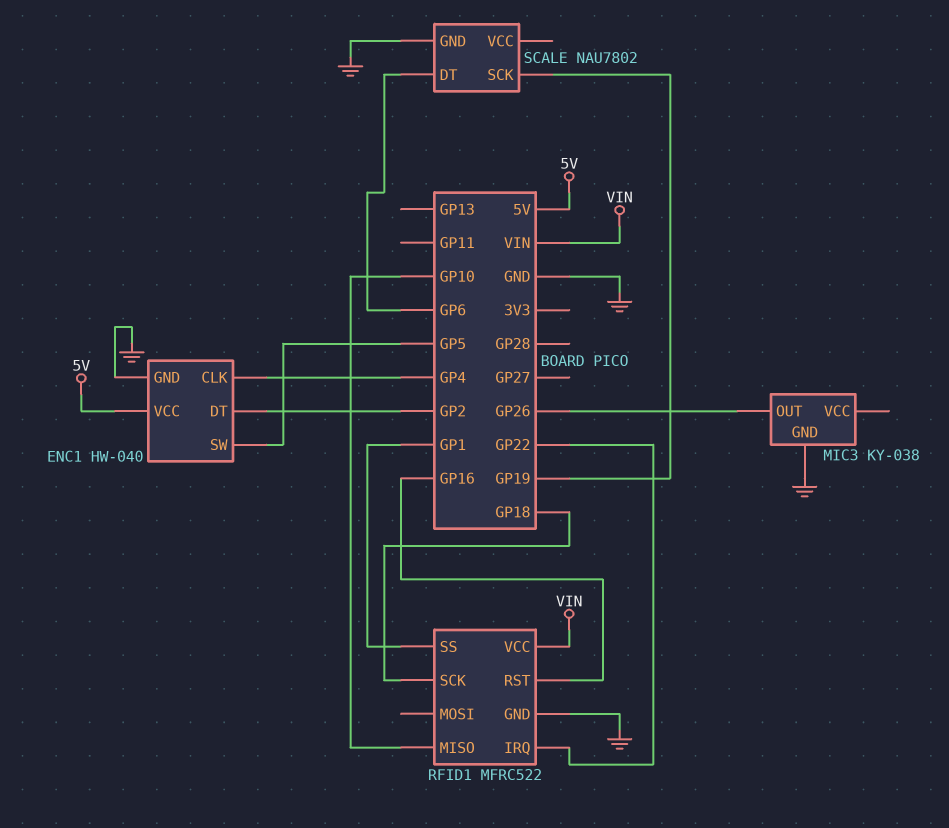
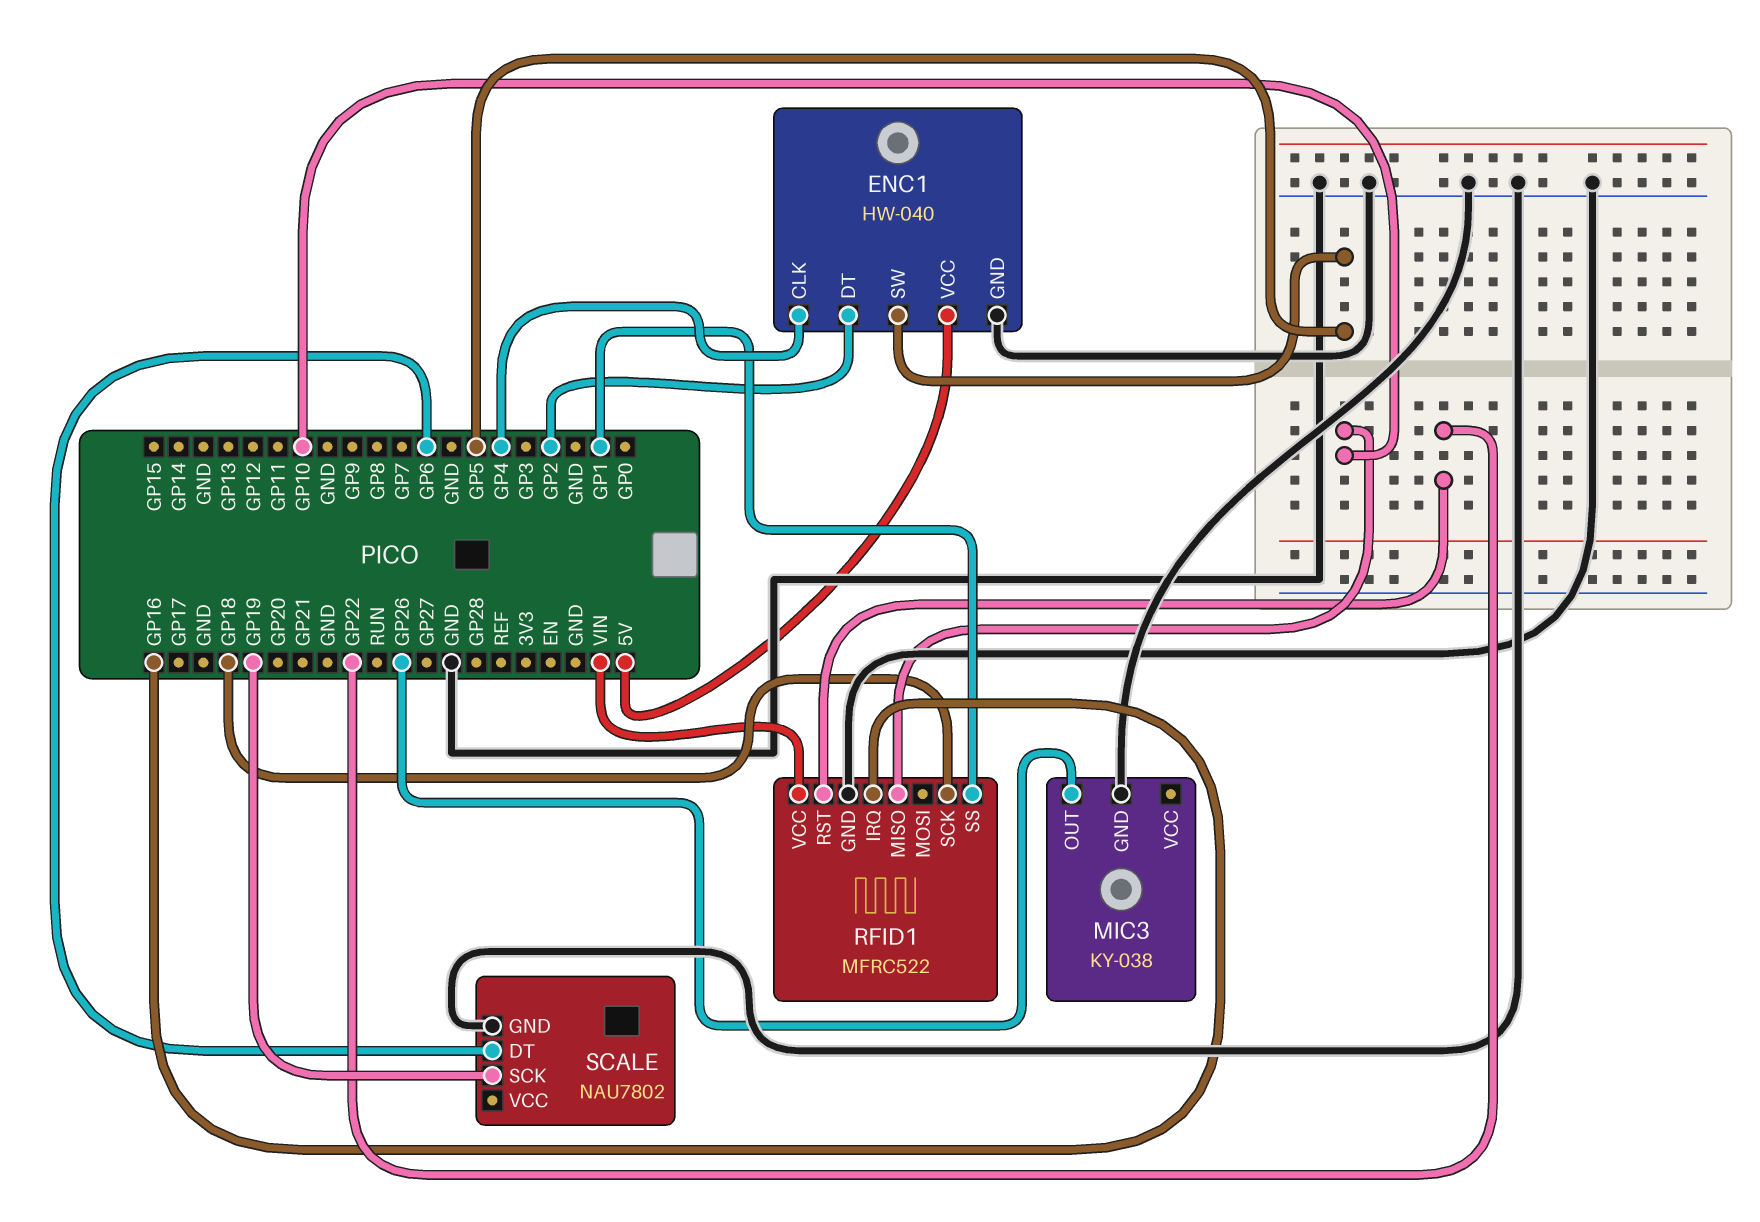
RFID1 pin IRQ: GP22 -> GP16
RFID1 pin RST: GP16 -> GP22

